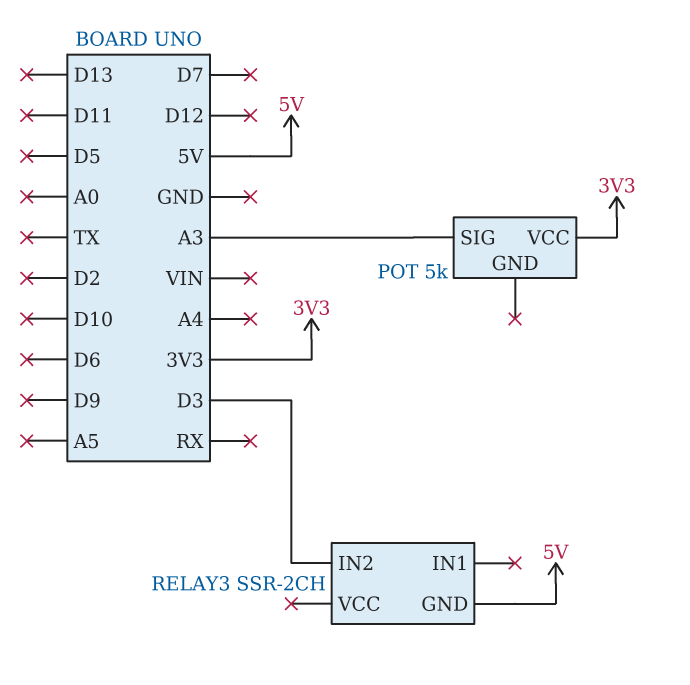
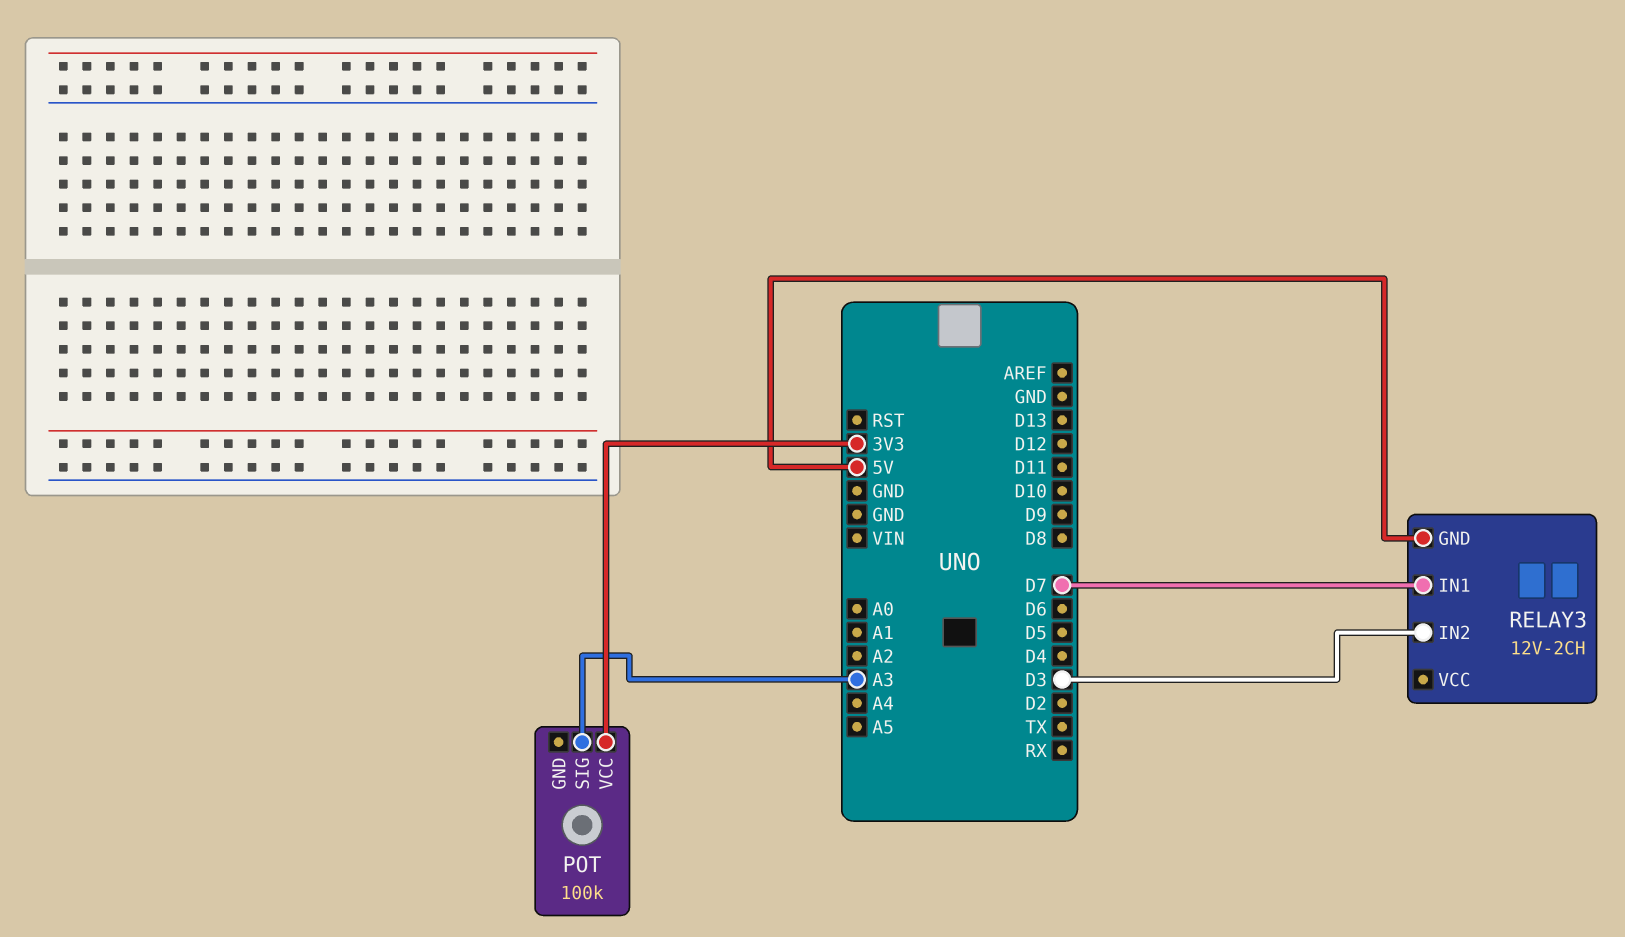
POT: 5k -> 100k
RELAY3: SSR-2CH -> 12V-2CH
RELAY3 pin IN1: none -> D7

